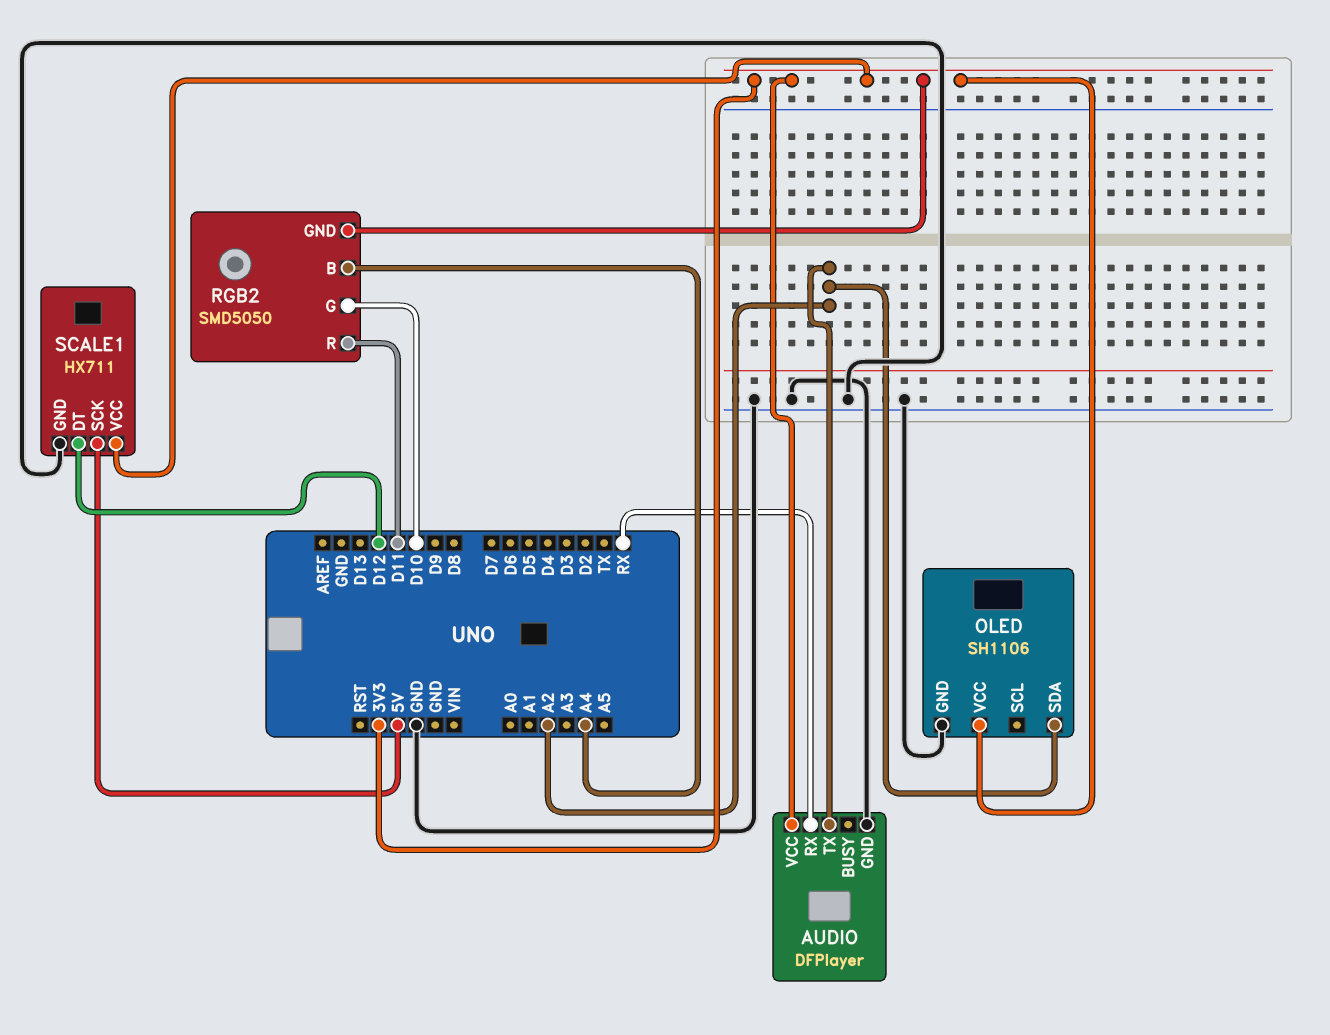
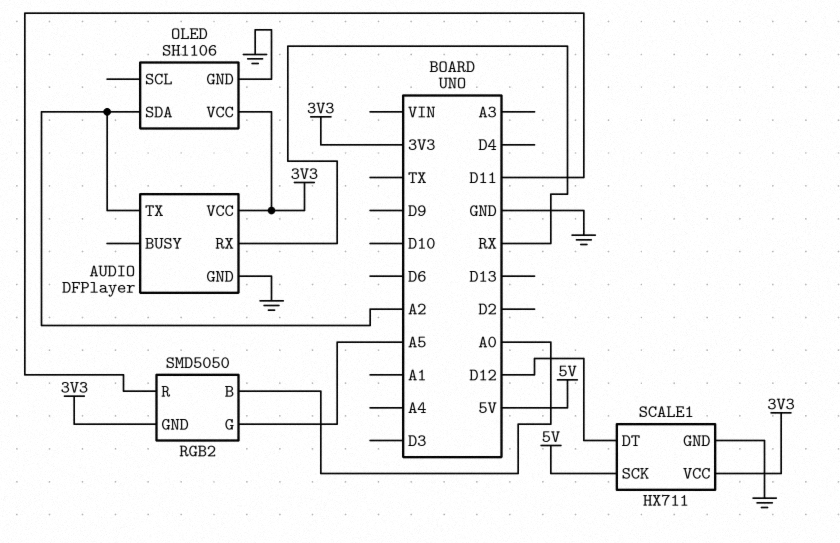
RGB2 pin B: A4 -> A0
RGB2 pin G: D10 -> A5

